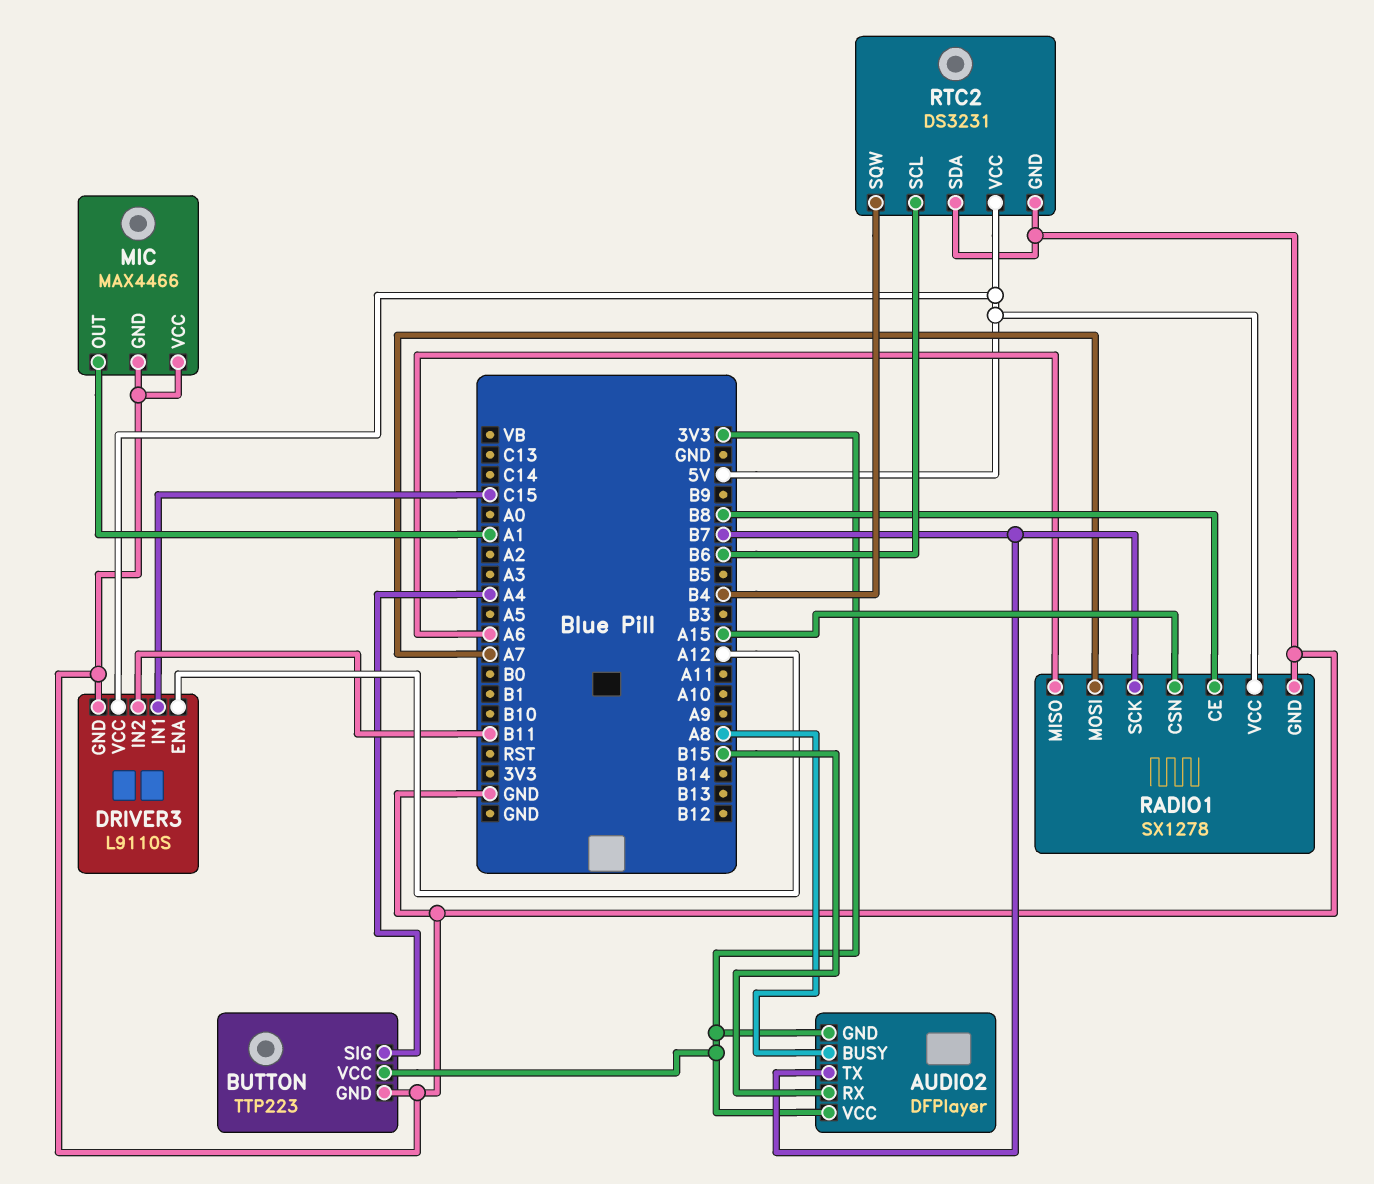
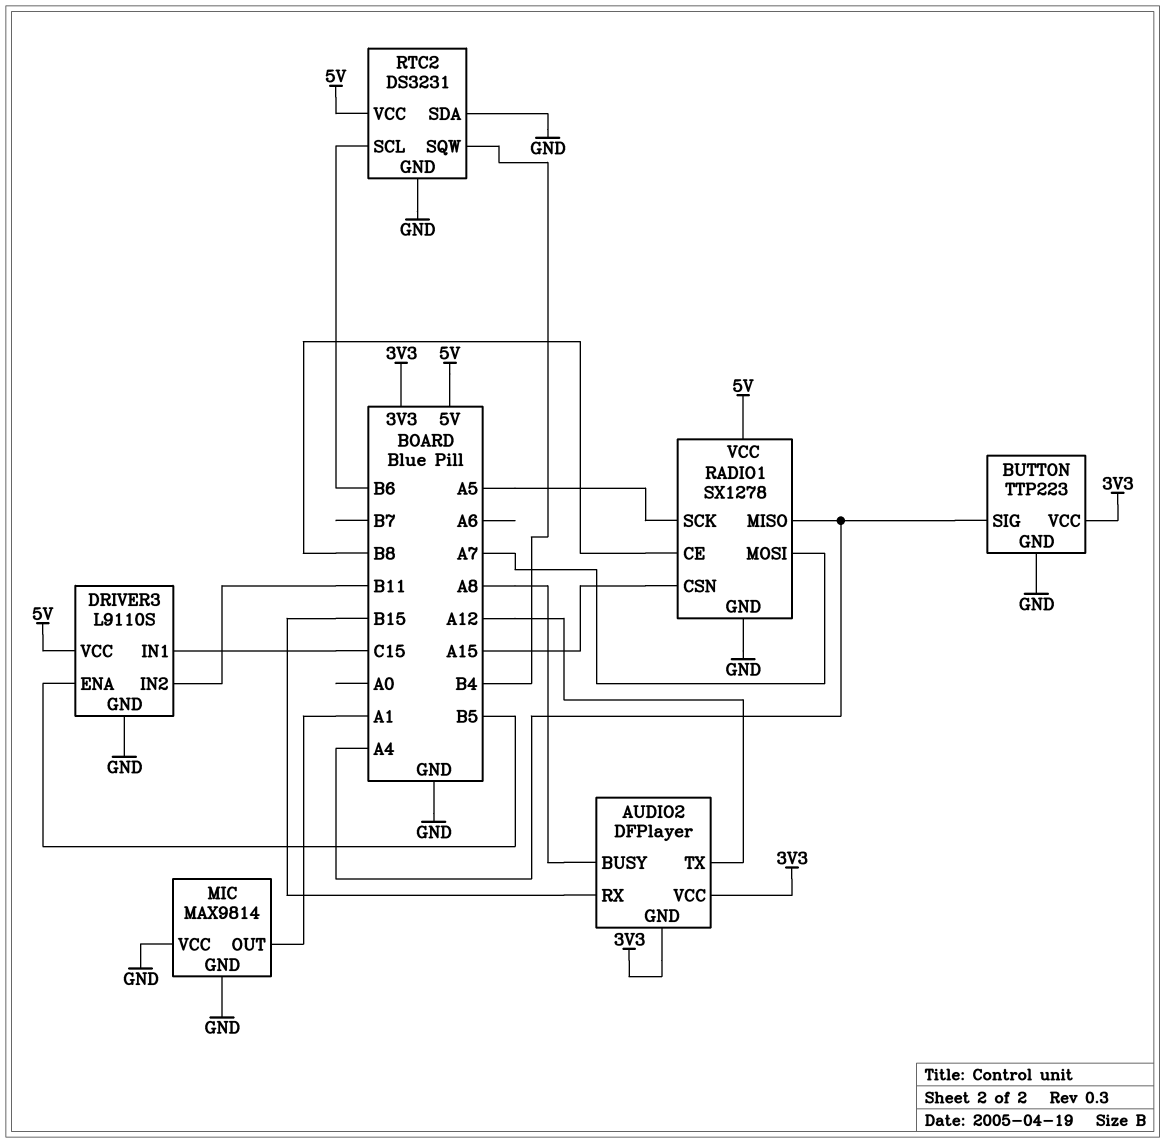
AUDIO2 pin TX: B7 -> A12
DRIVER3 pin ENA: A12 -> B5
MIC: MAX4466 -> MAX9814
RADIO1 pin MISO: A6 -> A4
RADIO1 pin SCK: B7 -> A5

